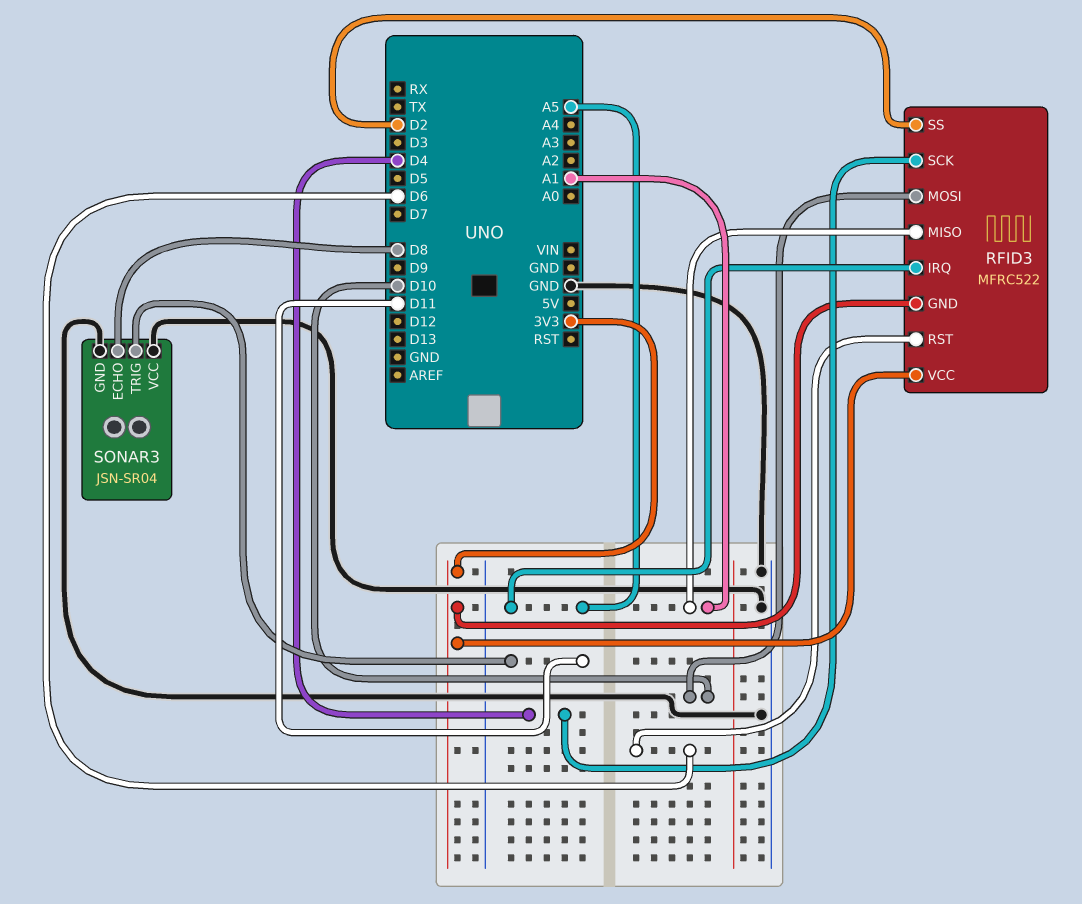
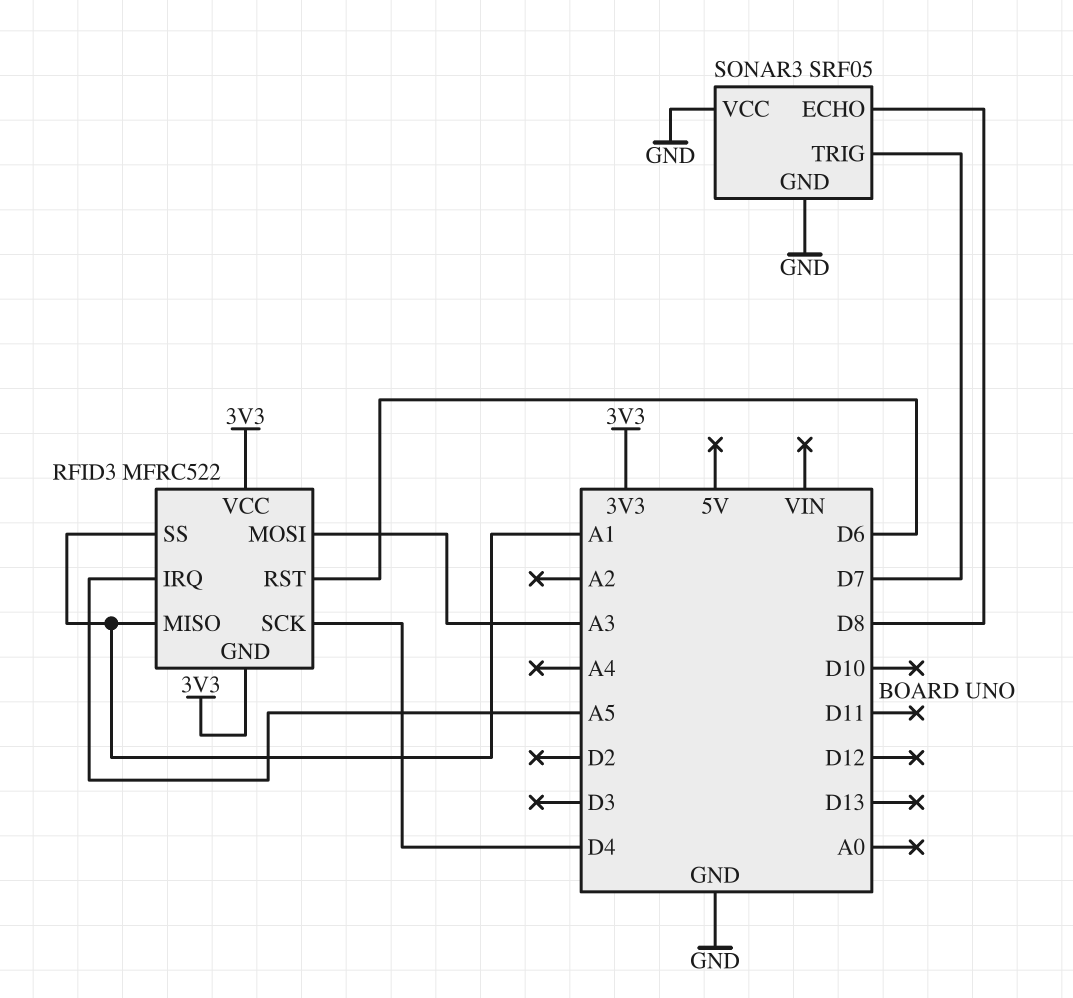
RFID3 pin MOSI: D10 -> A3
RFID3 pin SS: D2 -> A1
SONAR3: JSN-SR04 -> SRF05
SONAR3 pin TRIG: D11 -> D7

